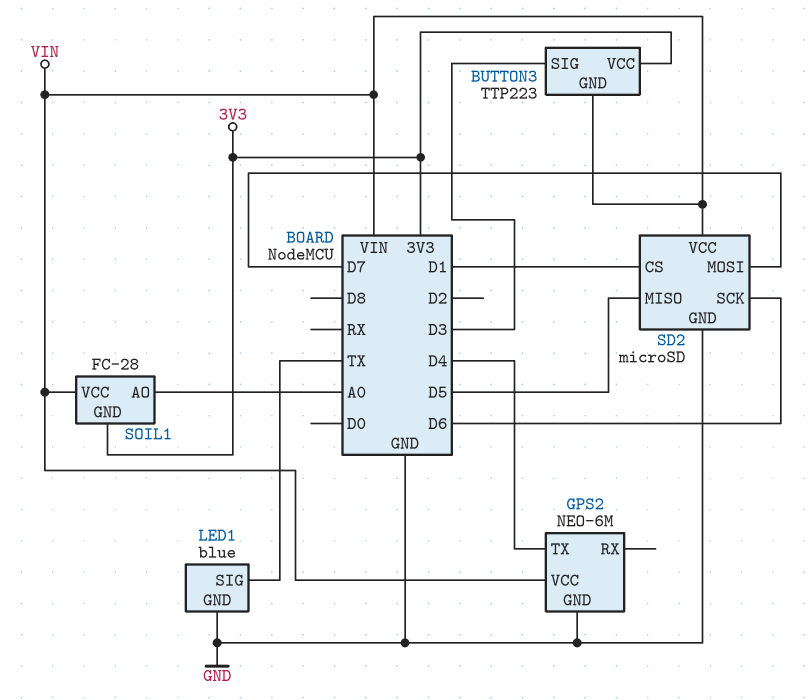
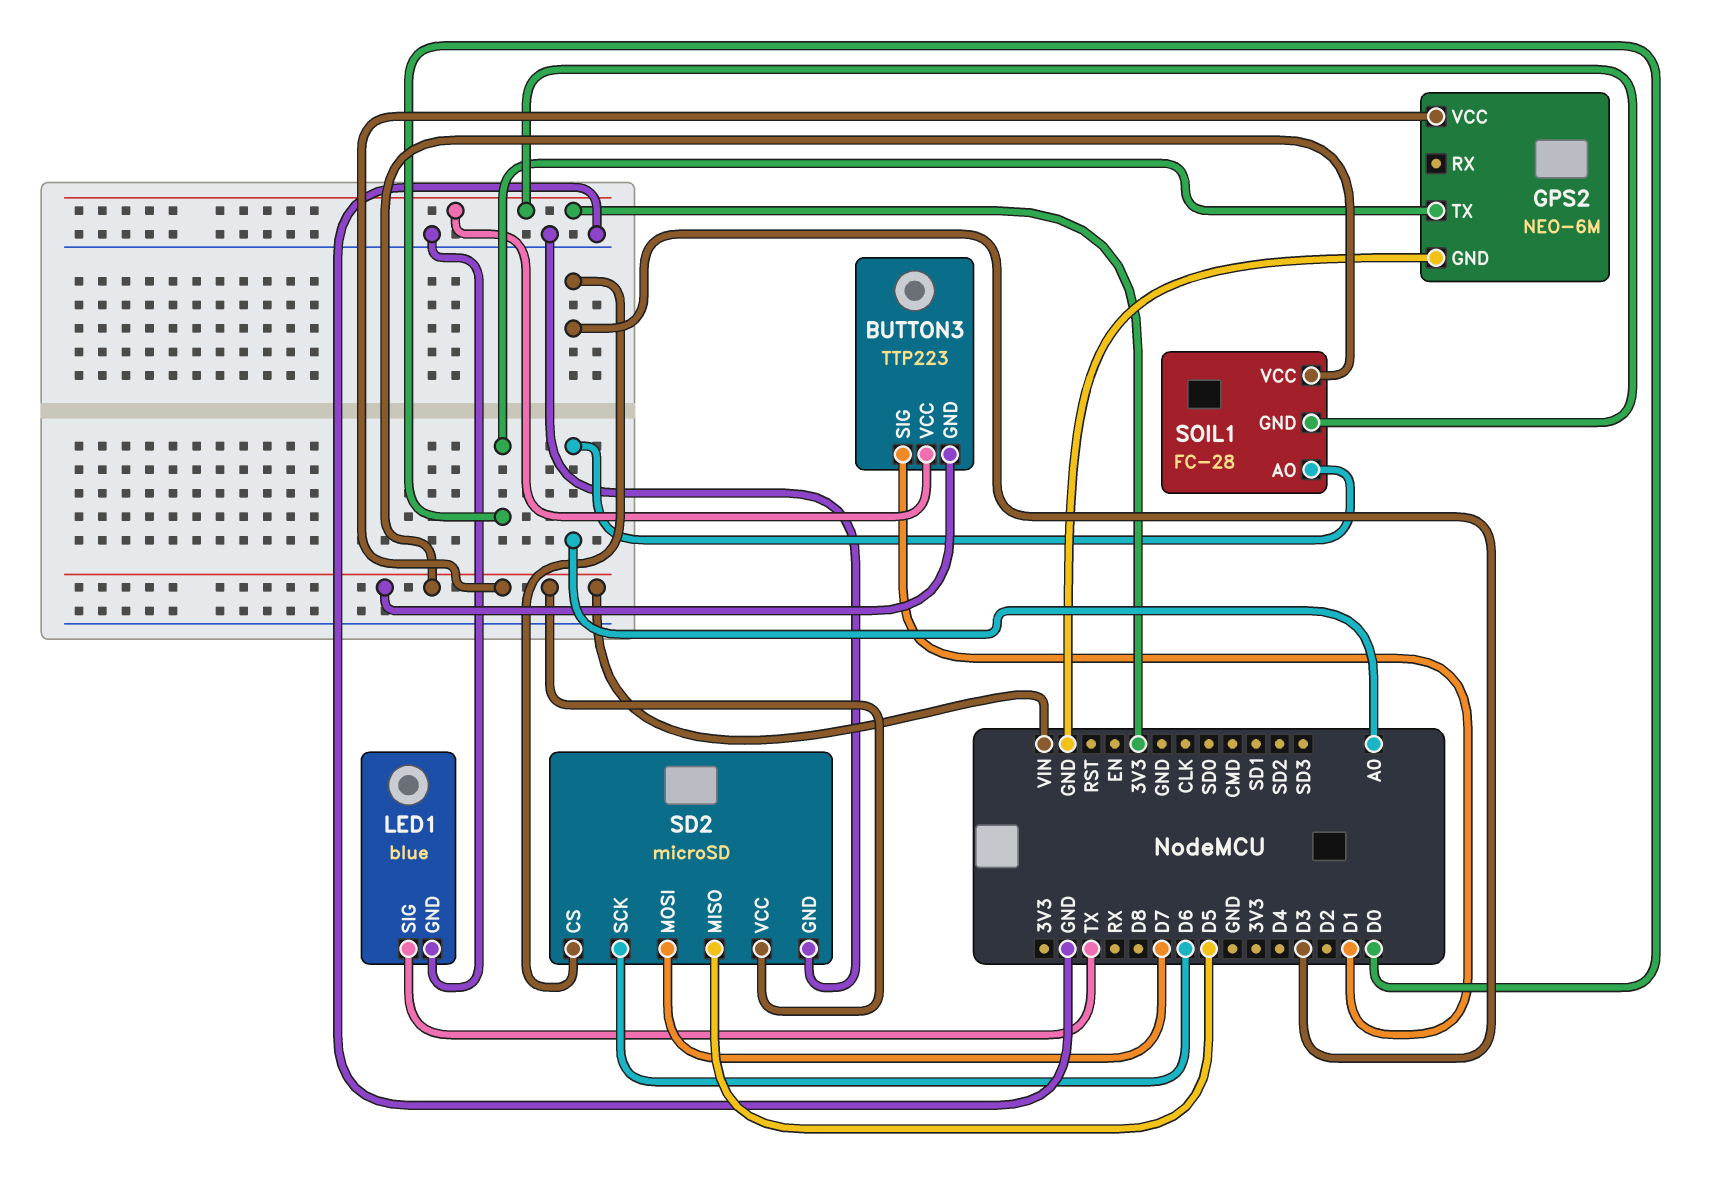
BUTTON3 pin SIG: D3 -> D1
GPS2 pin TX: D4 -> D0
SD2 pin CS: D1 -> D3

